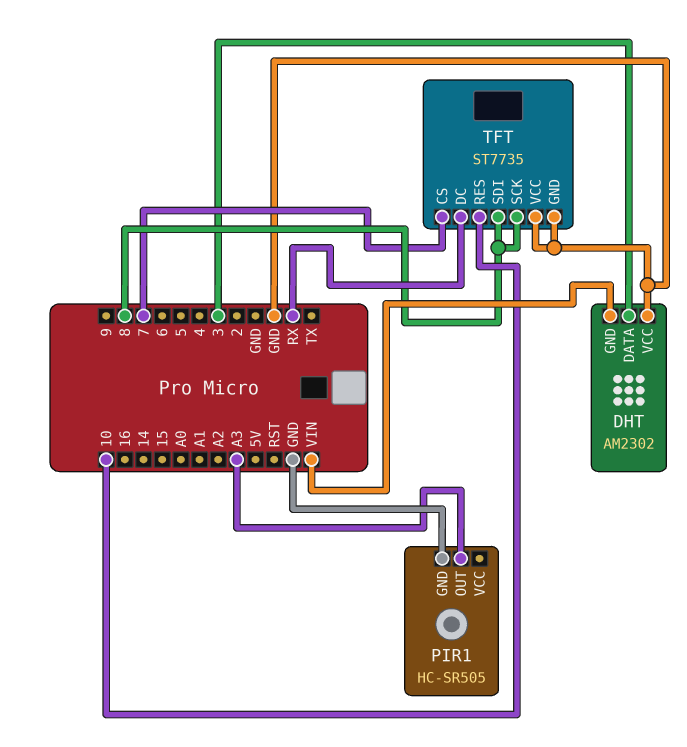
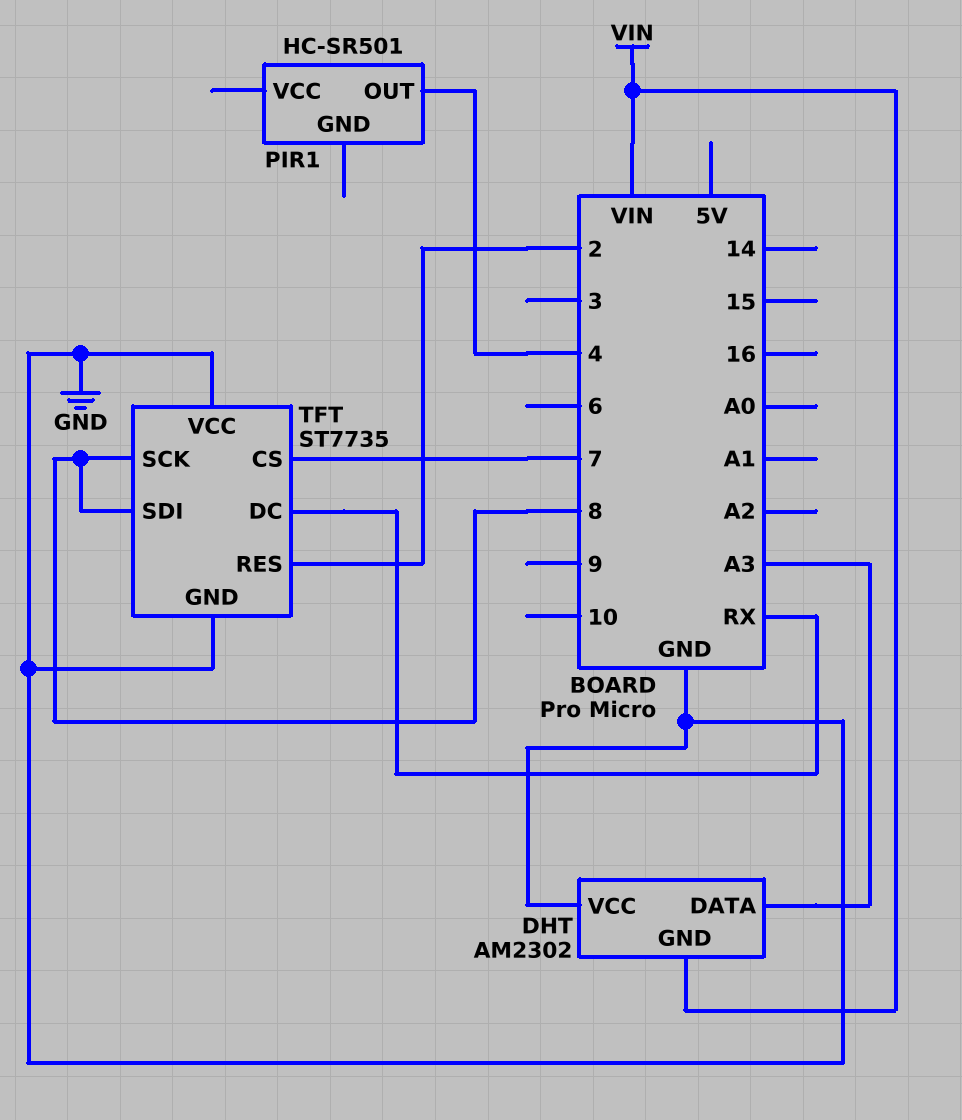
DHT pin DATA: 3 -> A3
PIR1: HC-SR505 -> HC-SR501
PIR1 pin GND: GND -> none
PIR1 pin OUT: A3 -> 4
TFT pin RES: 10 -> 2

